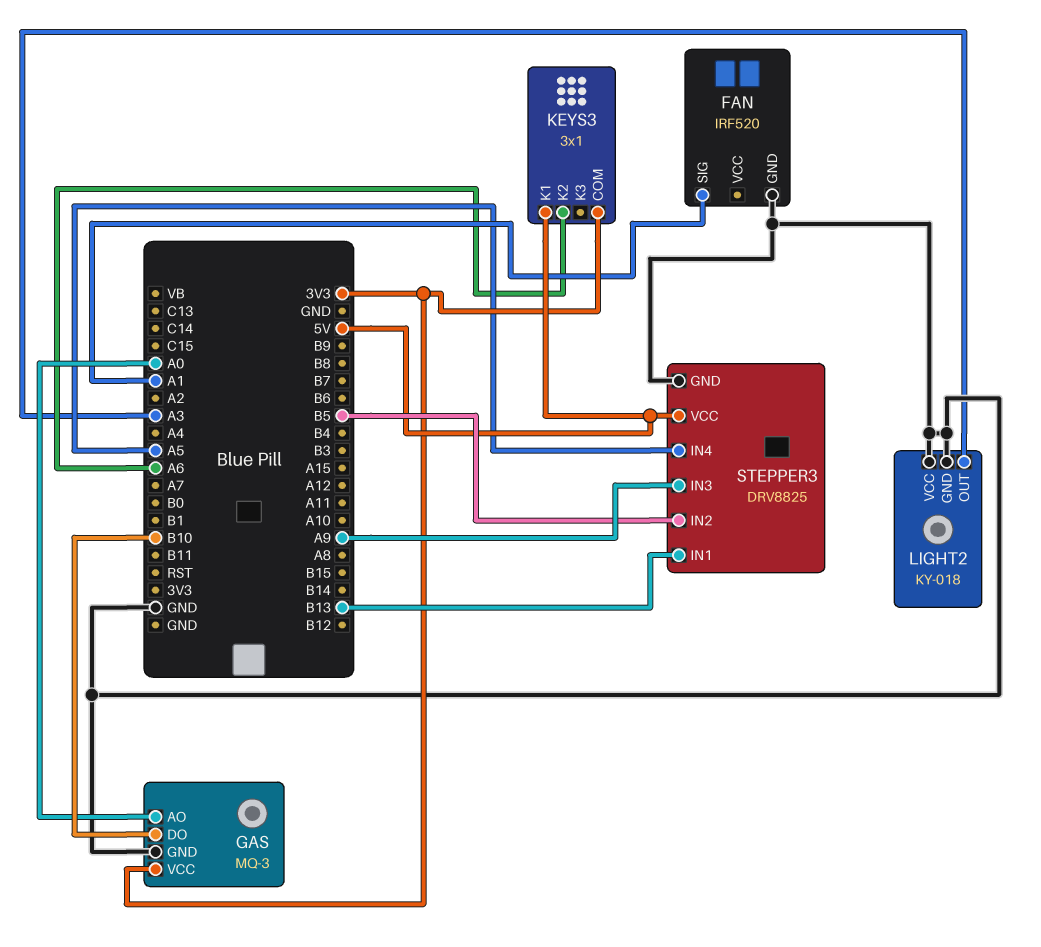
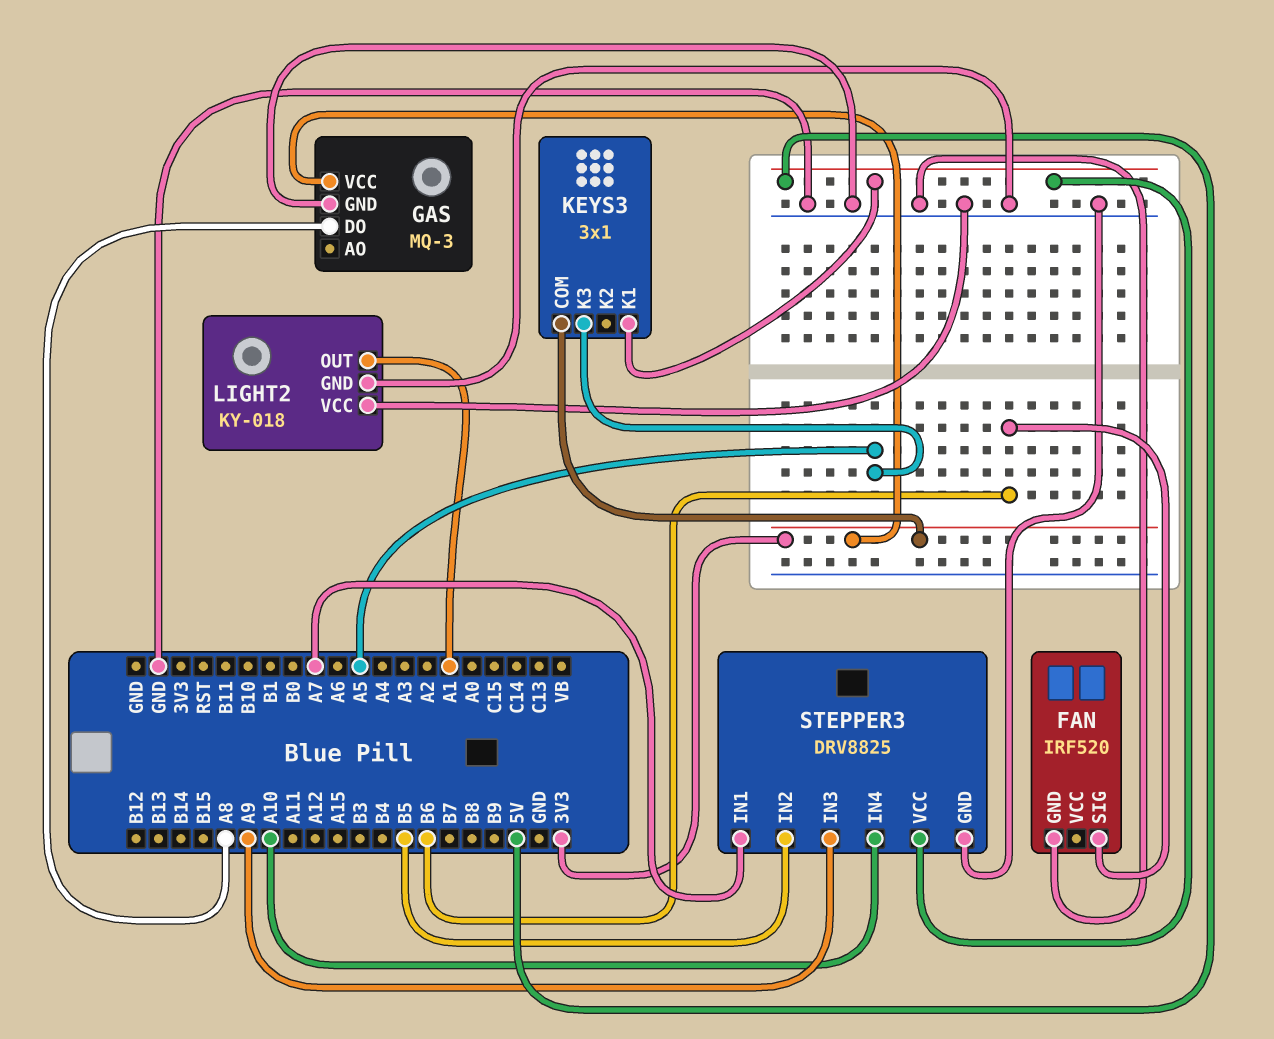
FAN pin SIG: A1 -> B6
GAS pin AO: A0 -> none
GAS pin DO: B10 -> A8
KEYS3 pin K2: A6 -> none
KEYS3 pin K3: none -> A5
LIGHT2 pin OUT: A3 -> A1
STEPPER3 pin IN1: B13 -> A7
STEPPER3 pin IN4: A5 -> A10

